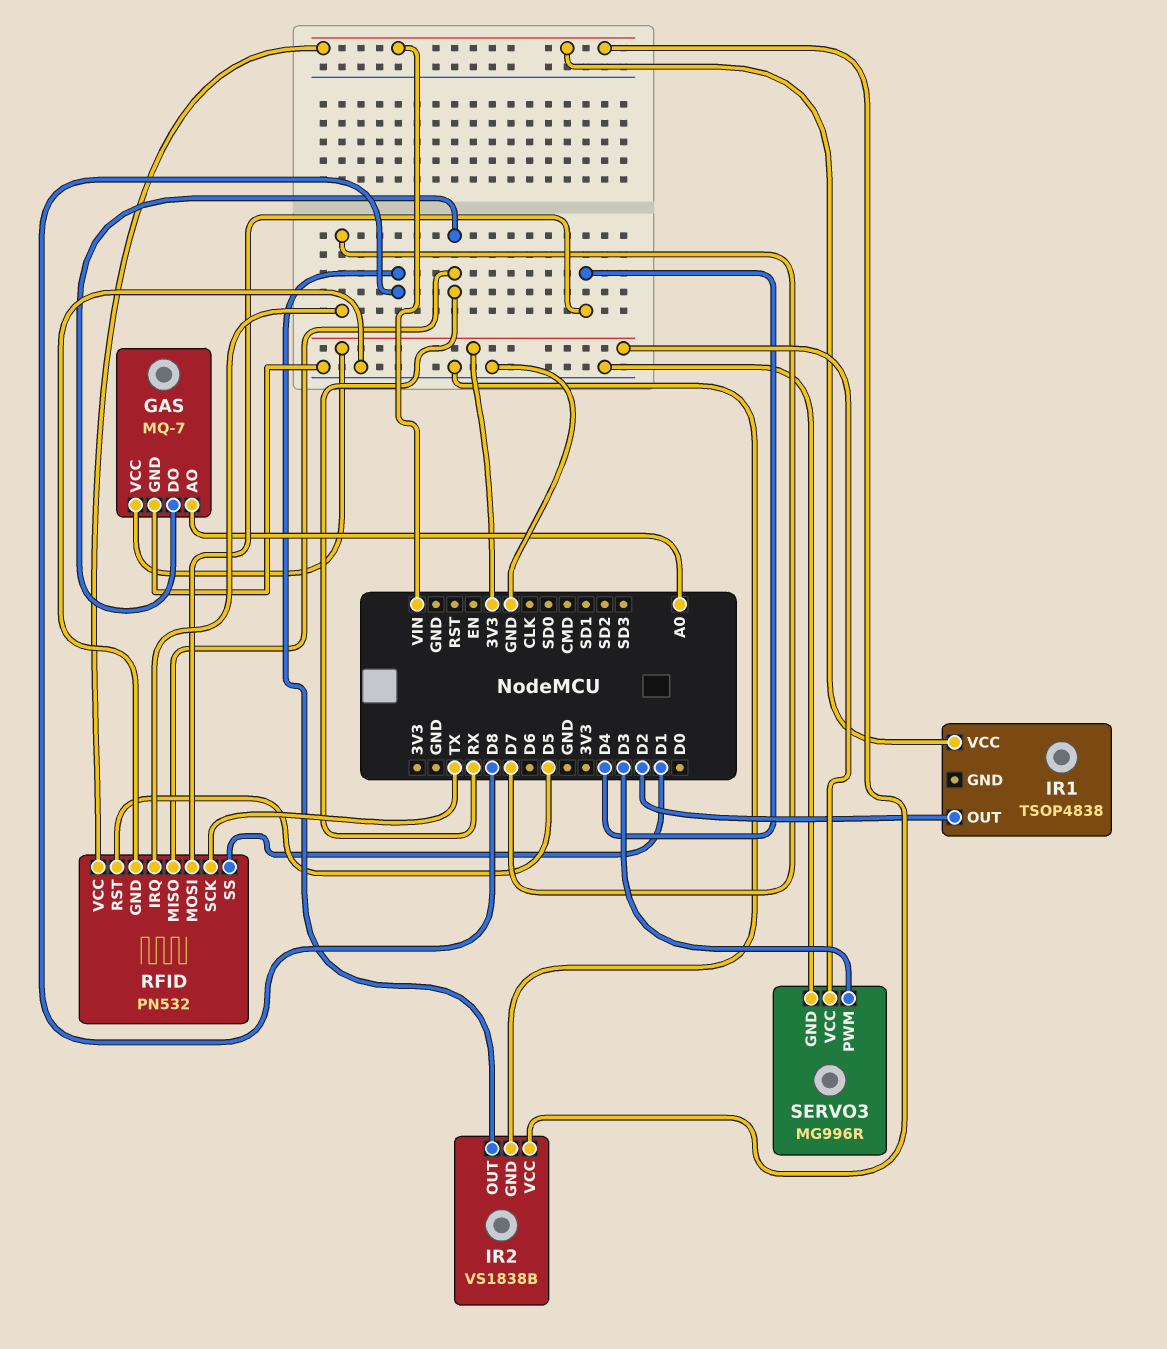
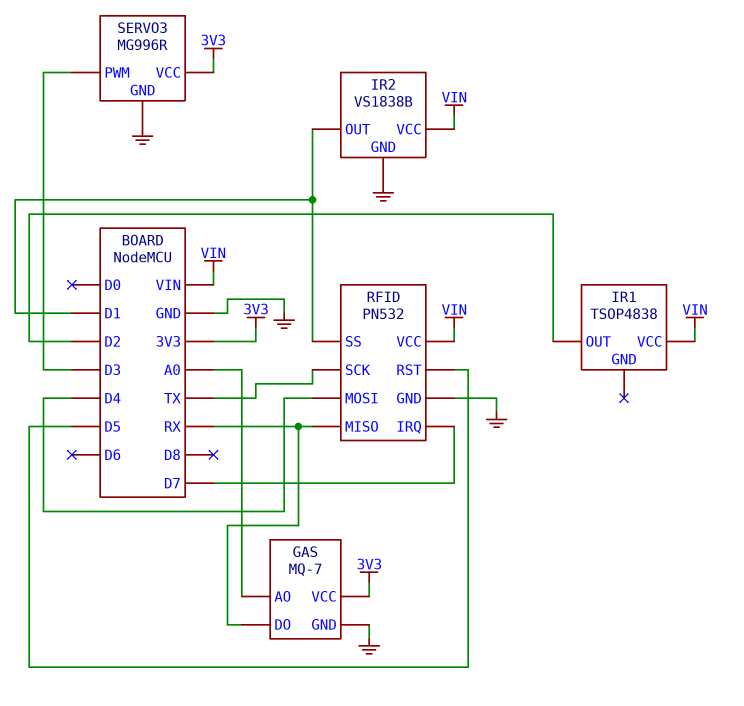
IR2 pin OUT: D8 -> D1

